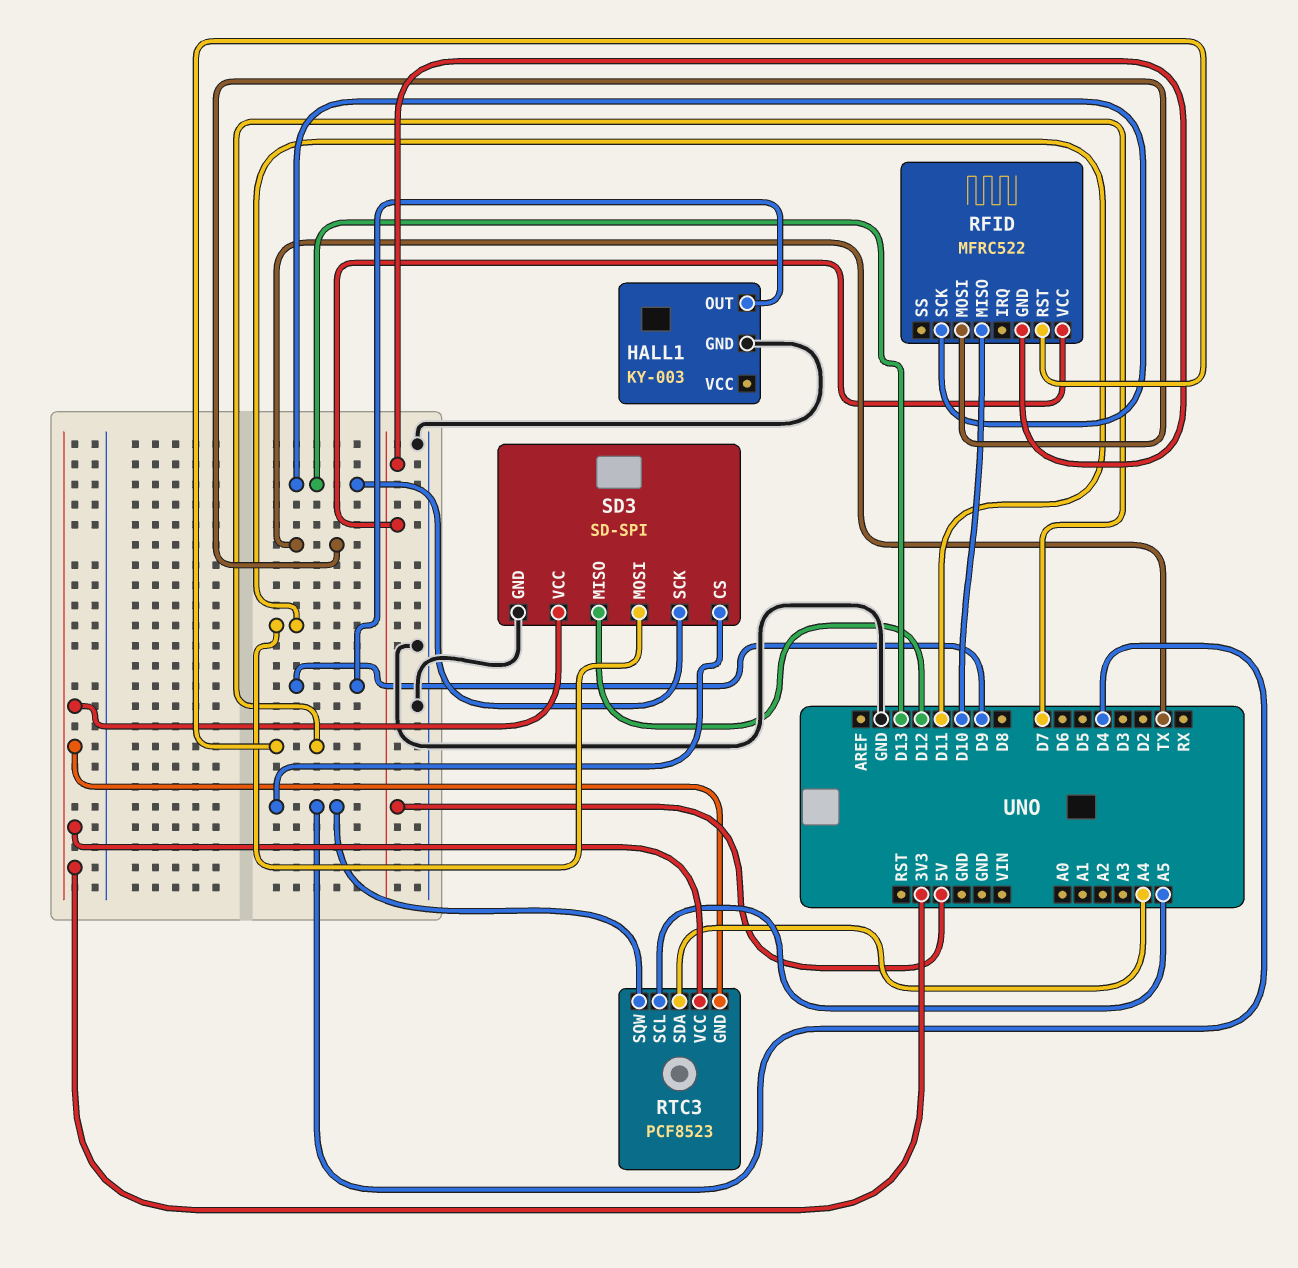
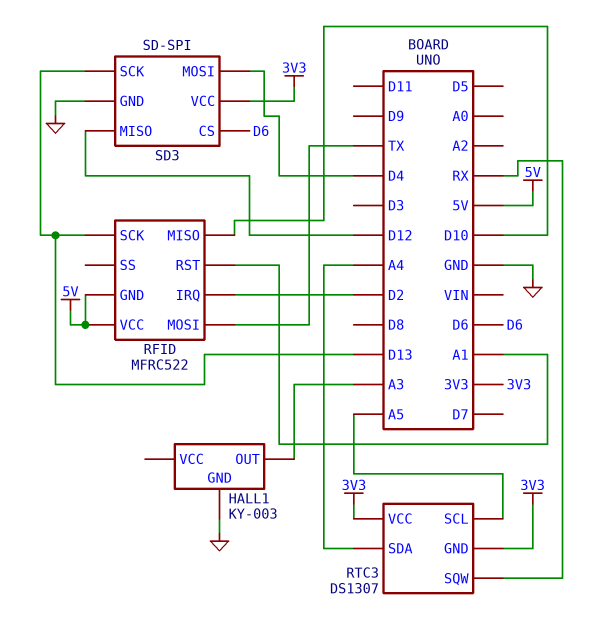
HALL1 pin OUT: D9 -> A3
RFID pin IRQ: none -> D2
RFID pin RST: D7 -> A1
RTC3: PCF8523 -> DS1307
RTC3 pin SQW: D4 -> RX
SD3 pin CS: D4 -> D6
SD3 pin MOSI: D11 -> D4

